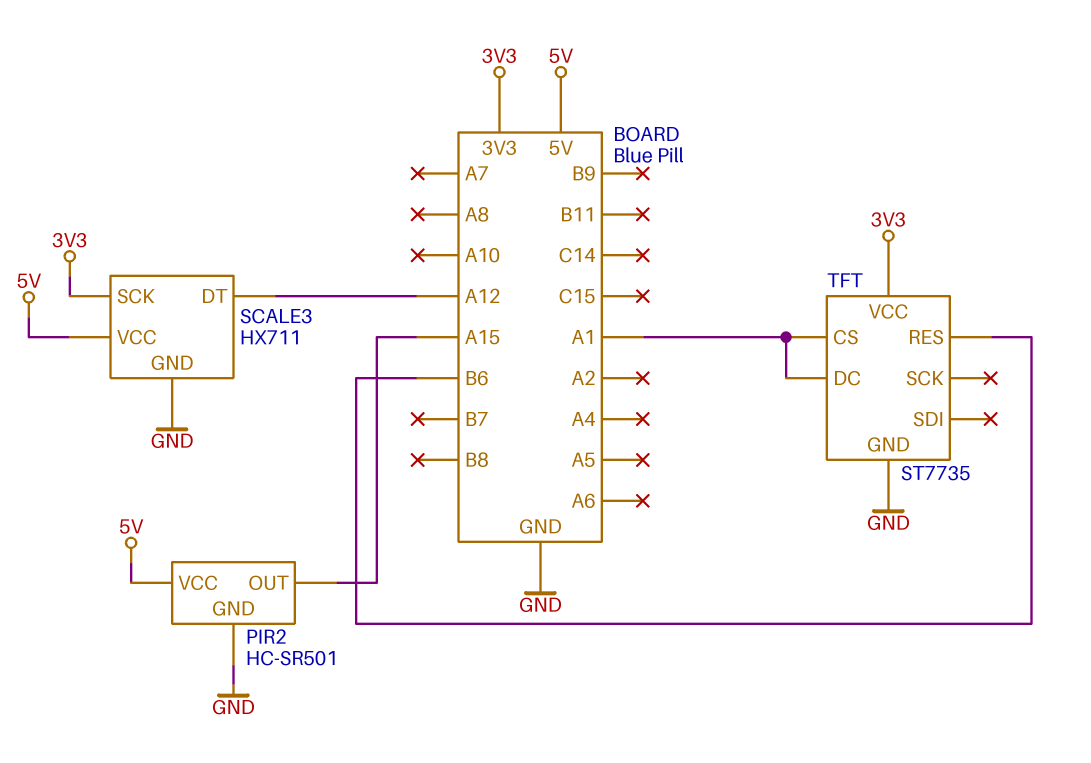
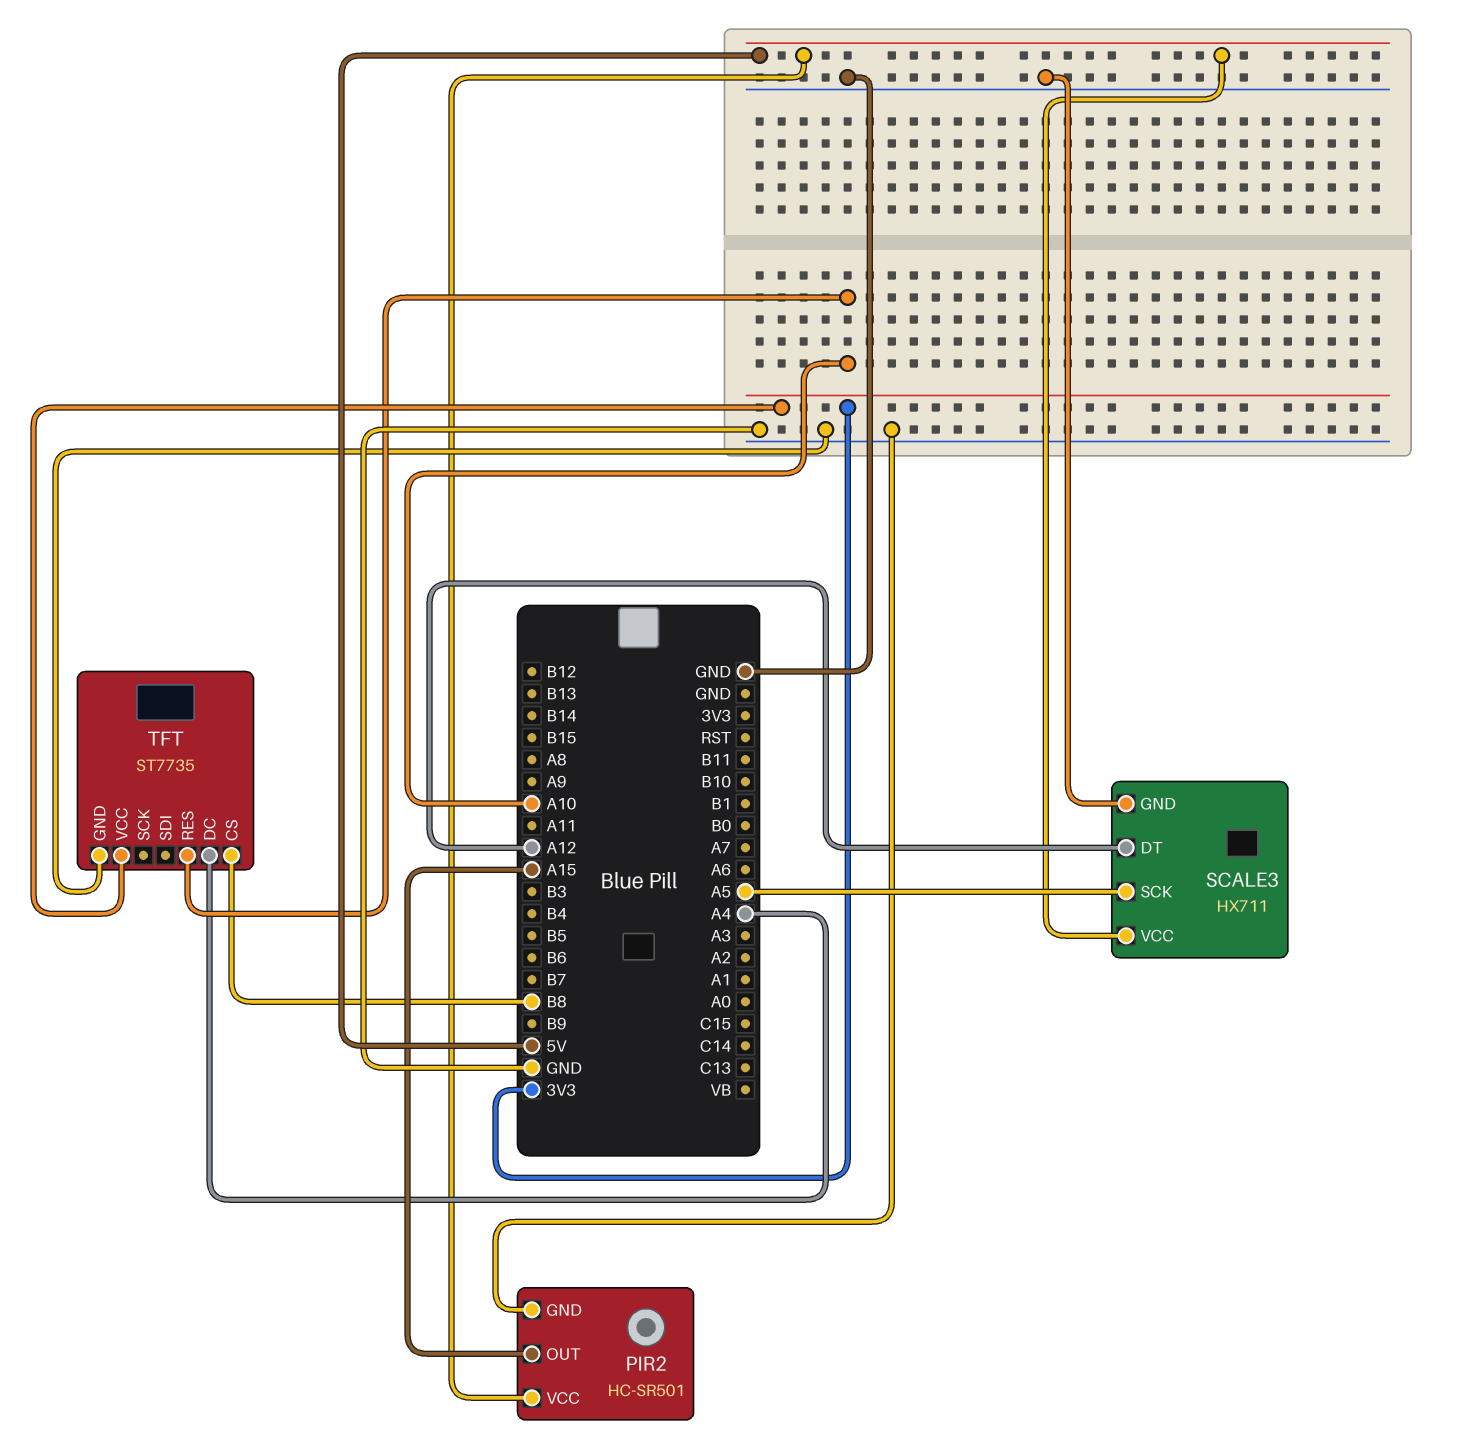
SCALE3 pin SCK: 3V3 -> A5
TFT pin CS: A1 -> B8
TFT pin DC: A1 -> A4
TFT pin RES: B6 -> A10

